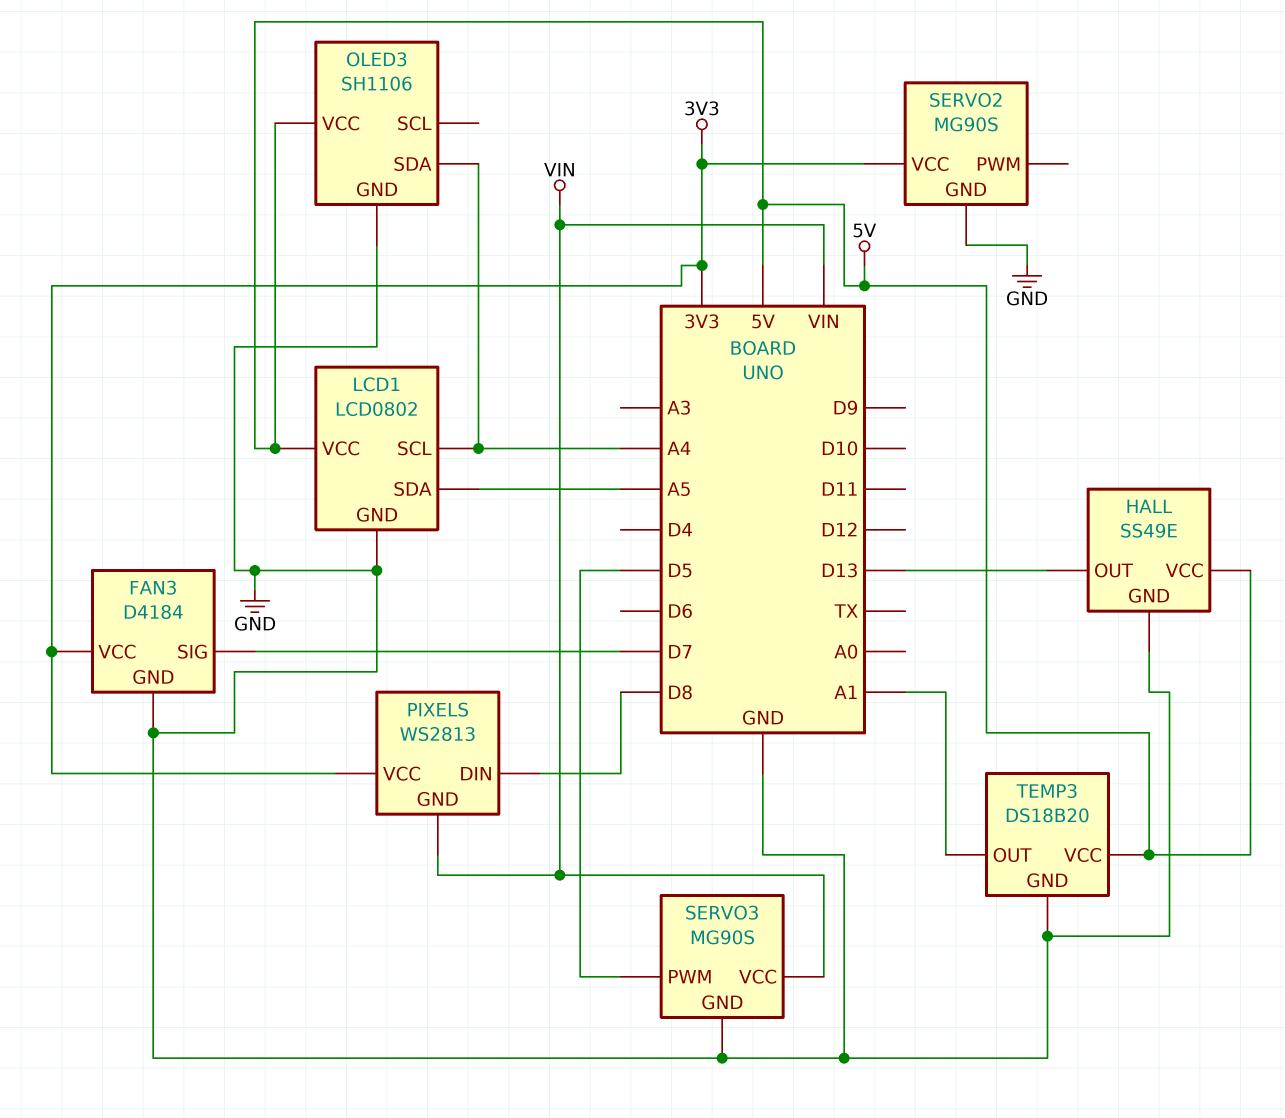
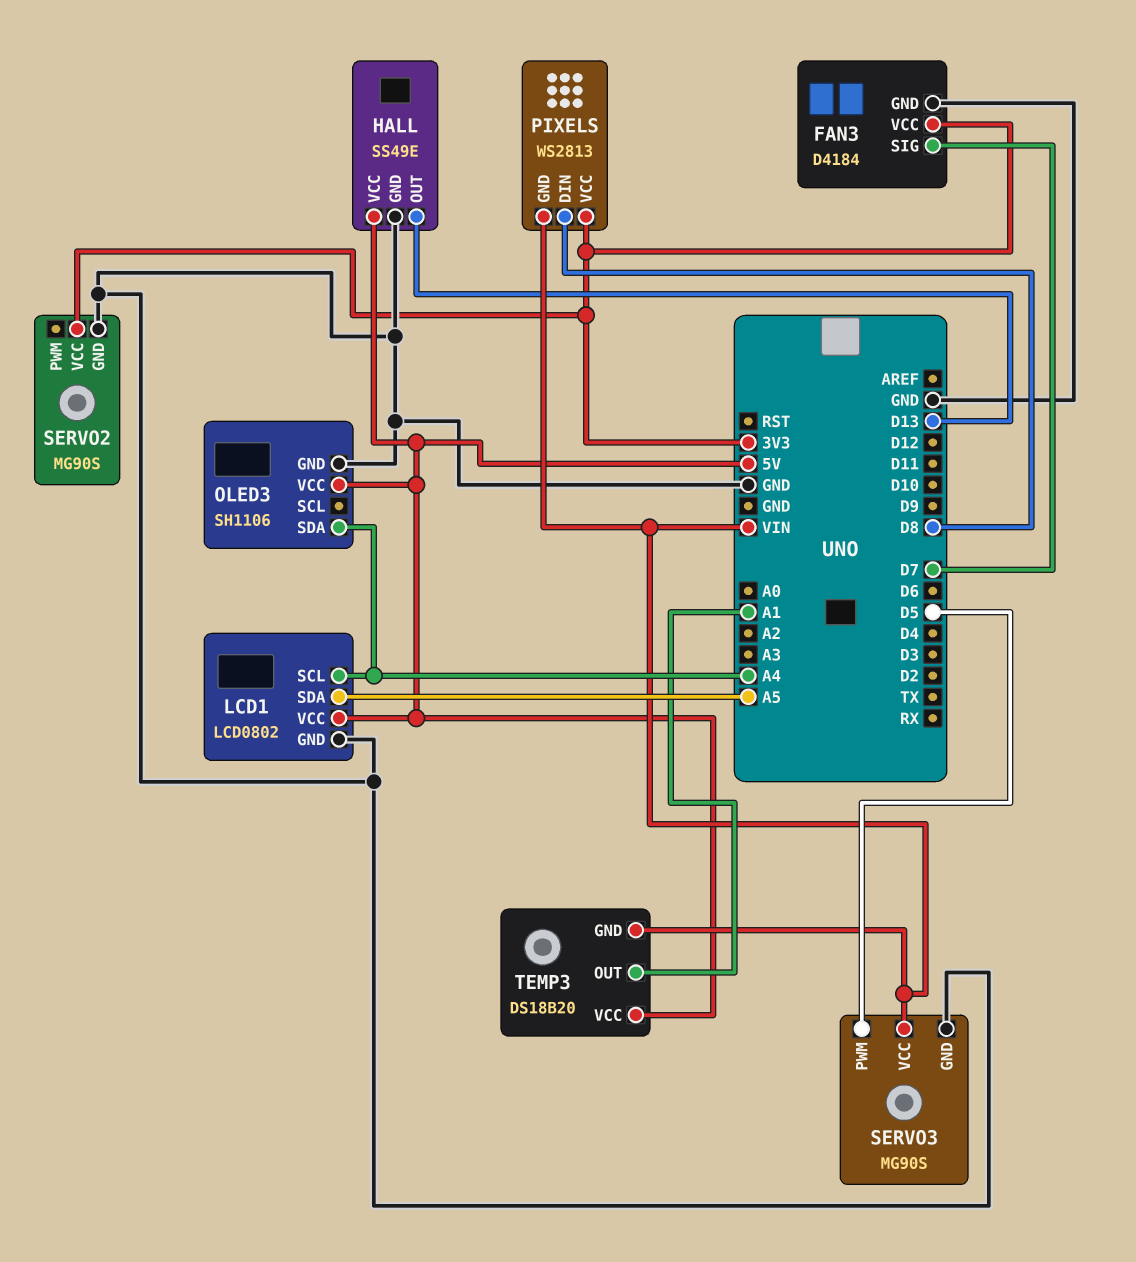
TEMP3 pin GND: GND -> VIN

